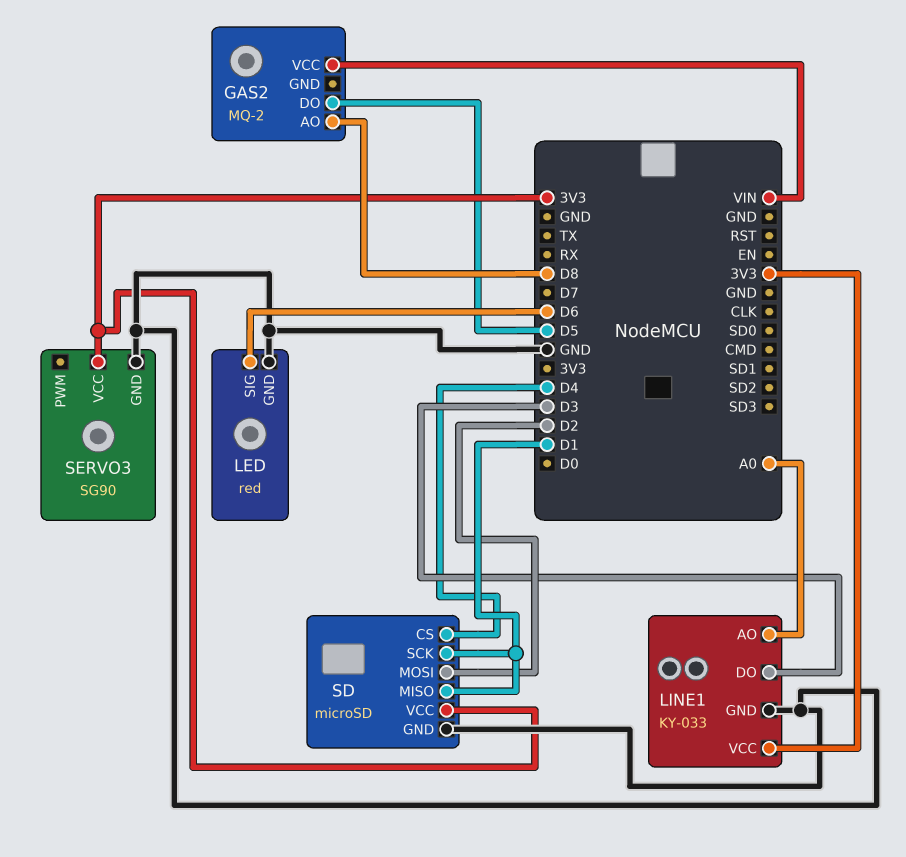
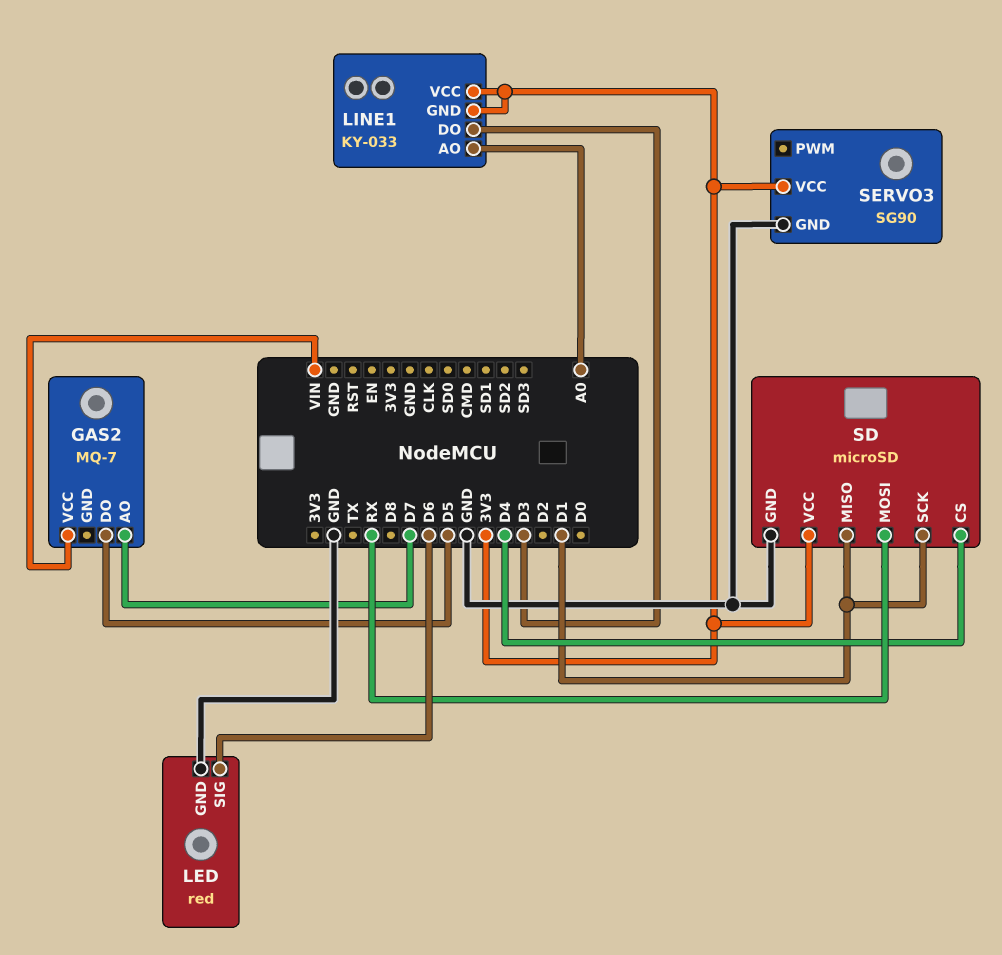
GAS2: MQ-2 -> MQ-7
GAS2 pin AO: D8 -> D7
LINE1 pin GND: GND -> 3V3
SD pin MOSI: D2 -> RX

